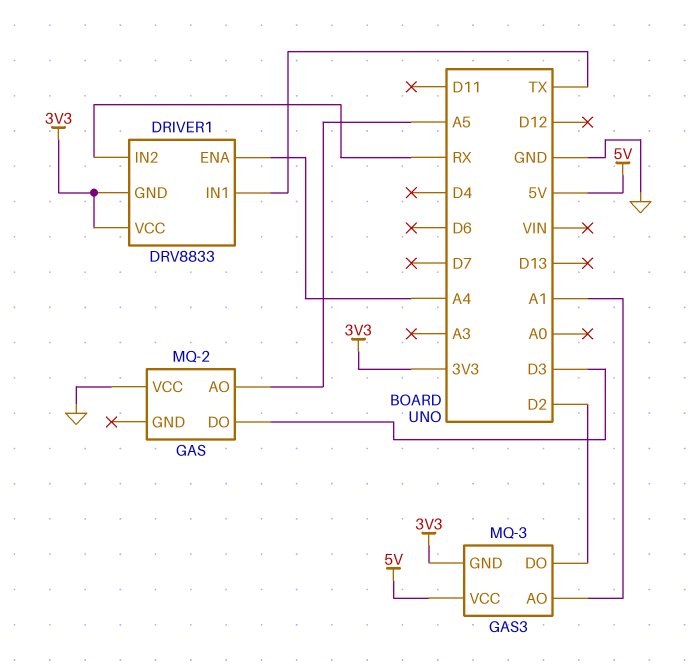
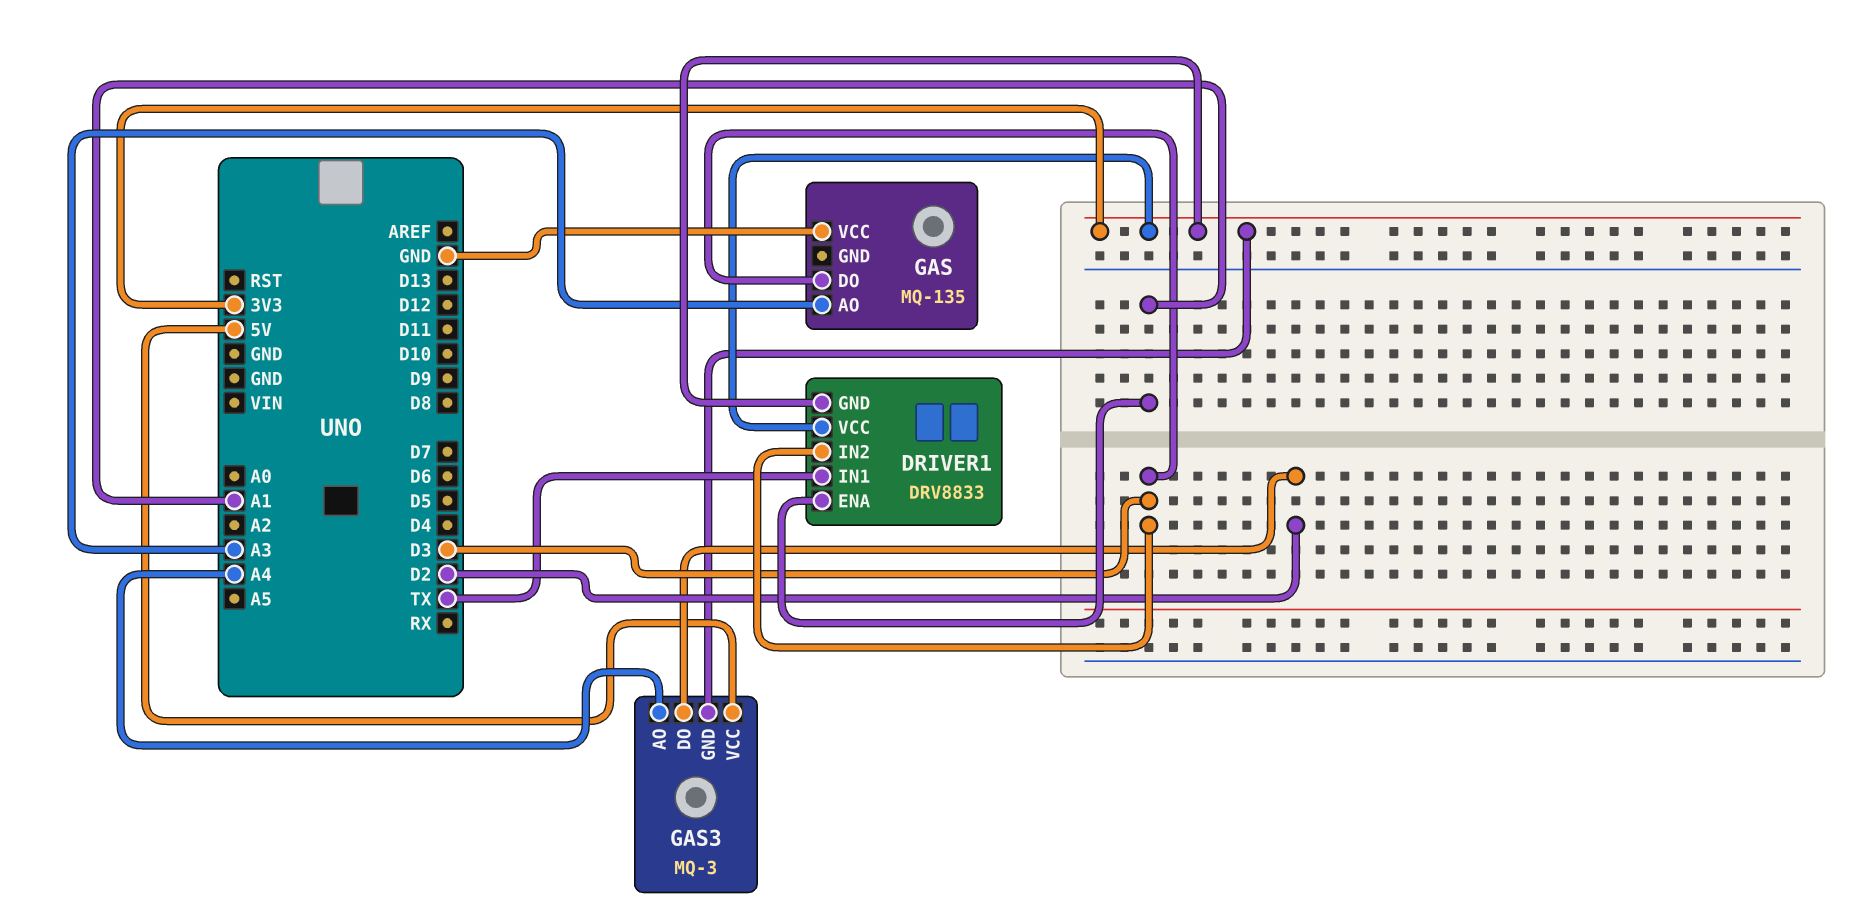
DRIVER1 pin ENA: A4 -> A1
DRIVER1 pin IN2: RX -> D3
GAS: MQ-2 -> MQ-135
GAS pin AO: A5 -> A3
GAS3 pin AO: A1 -> A4

